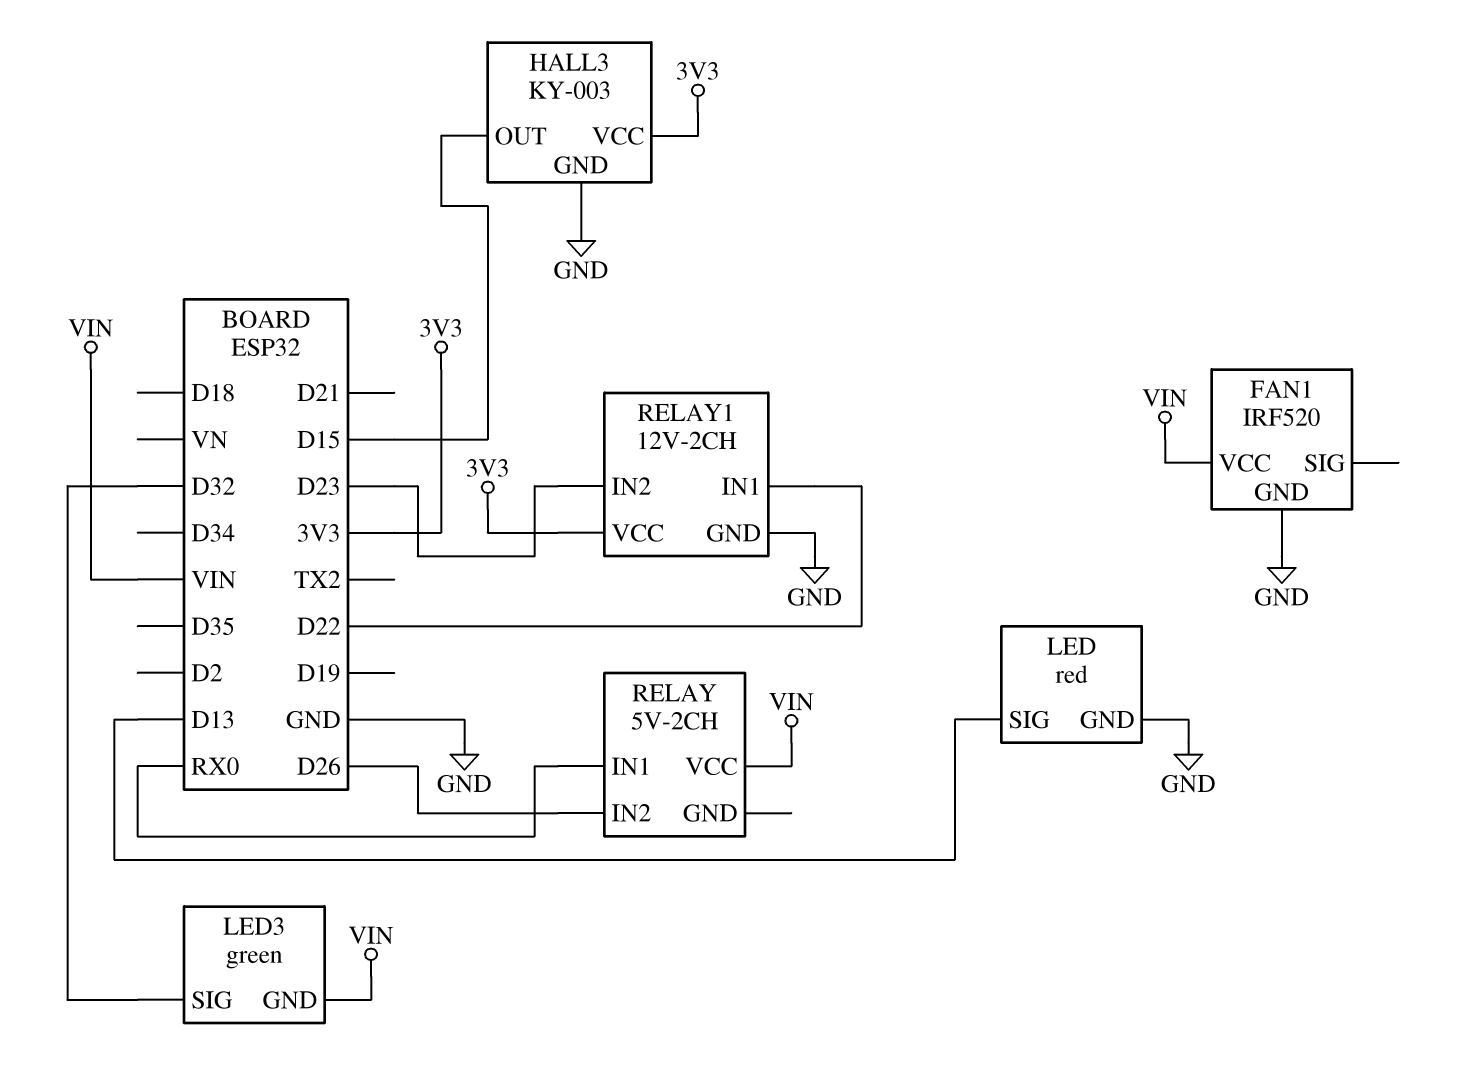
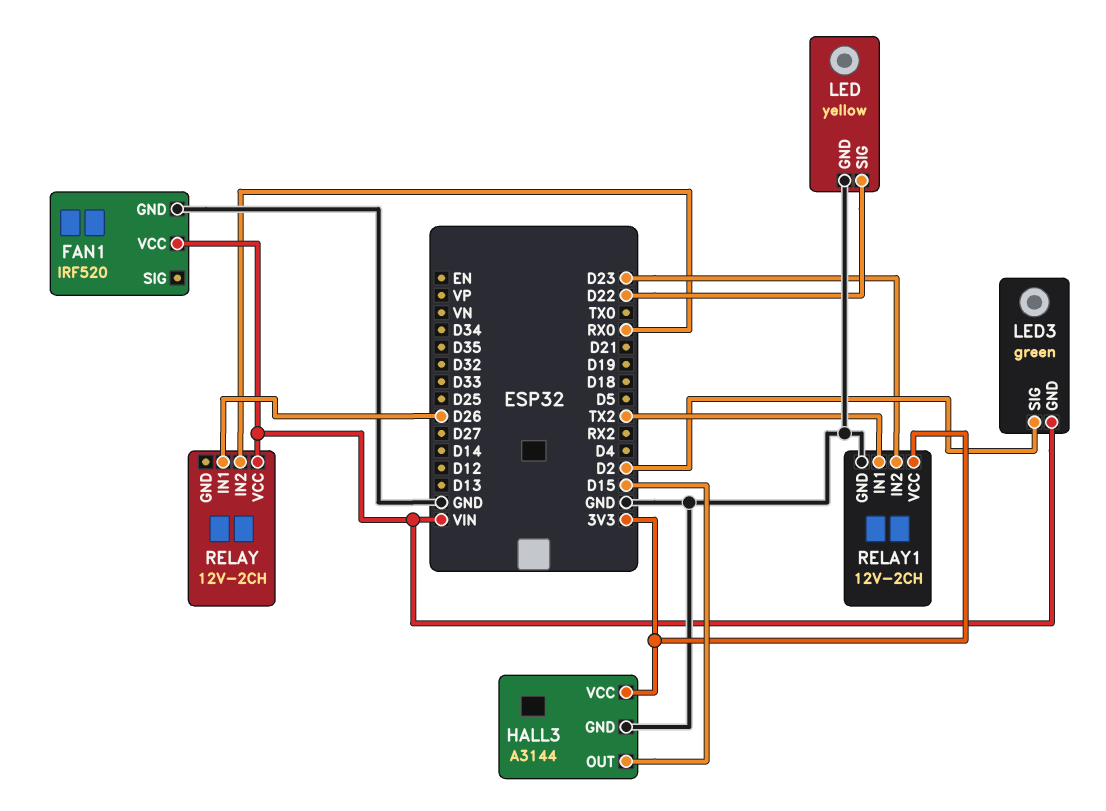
HALL3: KY-003 -> A3144
LED: red -> yellow
LED pin SIG: D13 -> D22
LED3 pin SIG: D32 -> D2
RELAY: 5V-2CH -> 12V-2CH
RELAY pin IN1: RX0 -> D26
RELAY pin IN2: D26 -> RX0
RELAY1 pin IN1: D22 -> TX2

